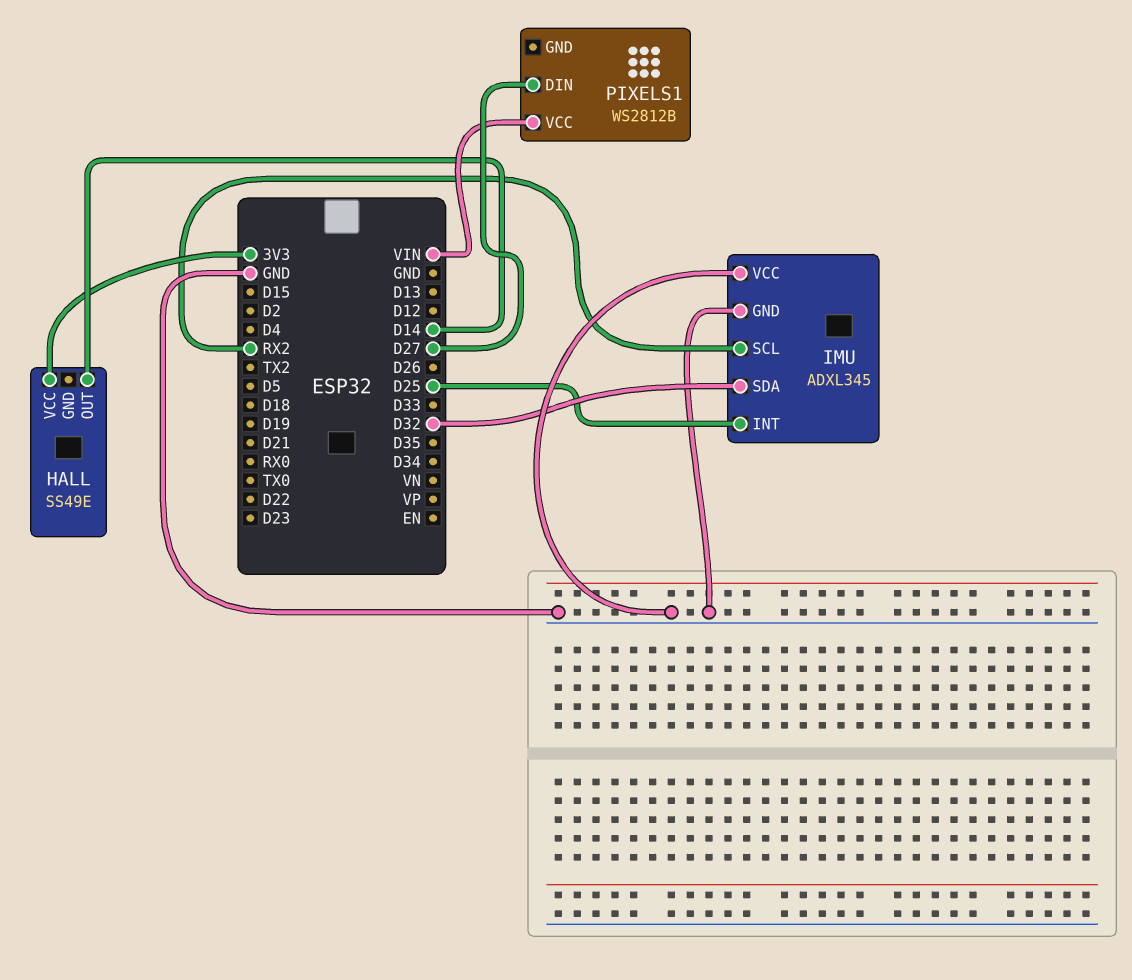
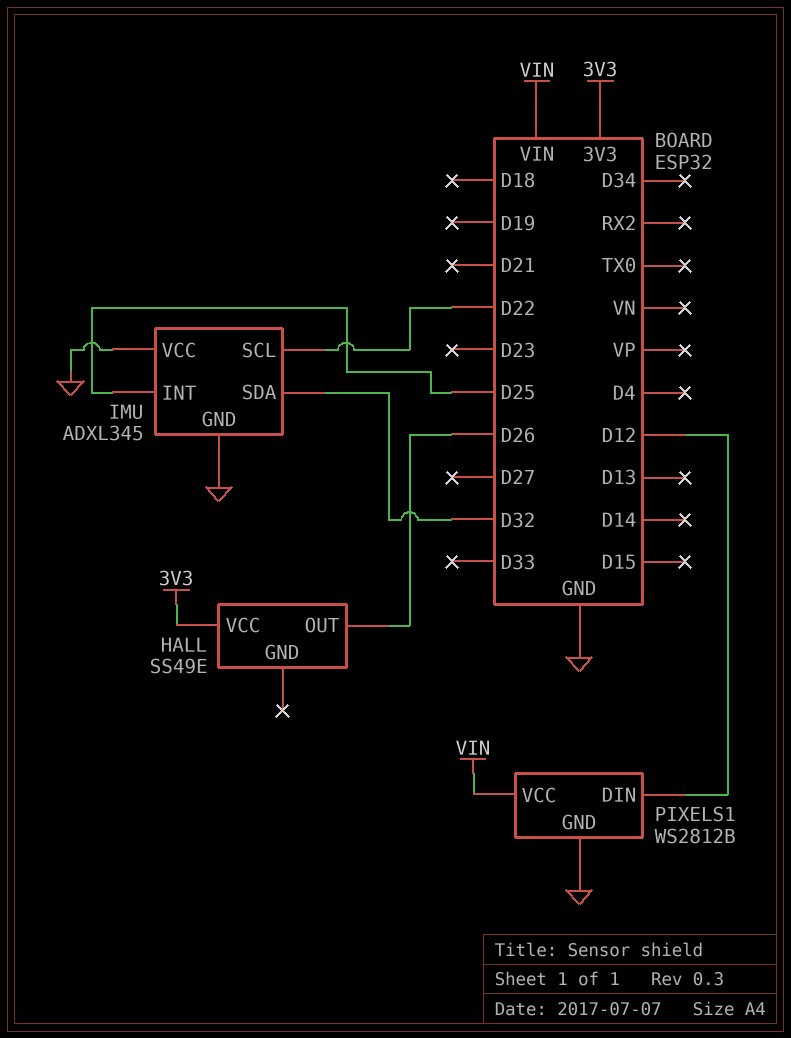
HALL pin OUT: D14 -> D26
IMU pin SCL: RX2 -> D22
PIXELS1 pin DIN: D27 -> D12
PIXELS1 pin GND: none -> GND

